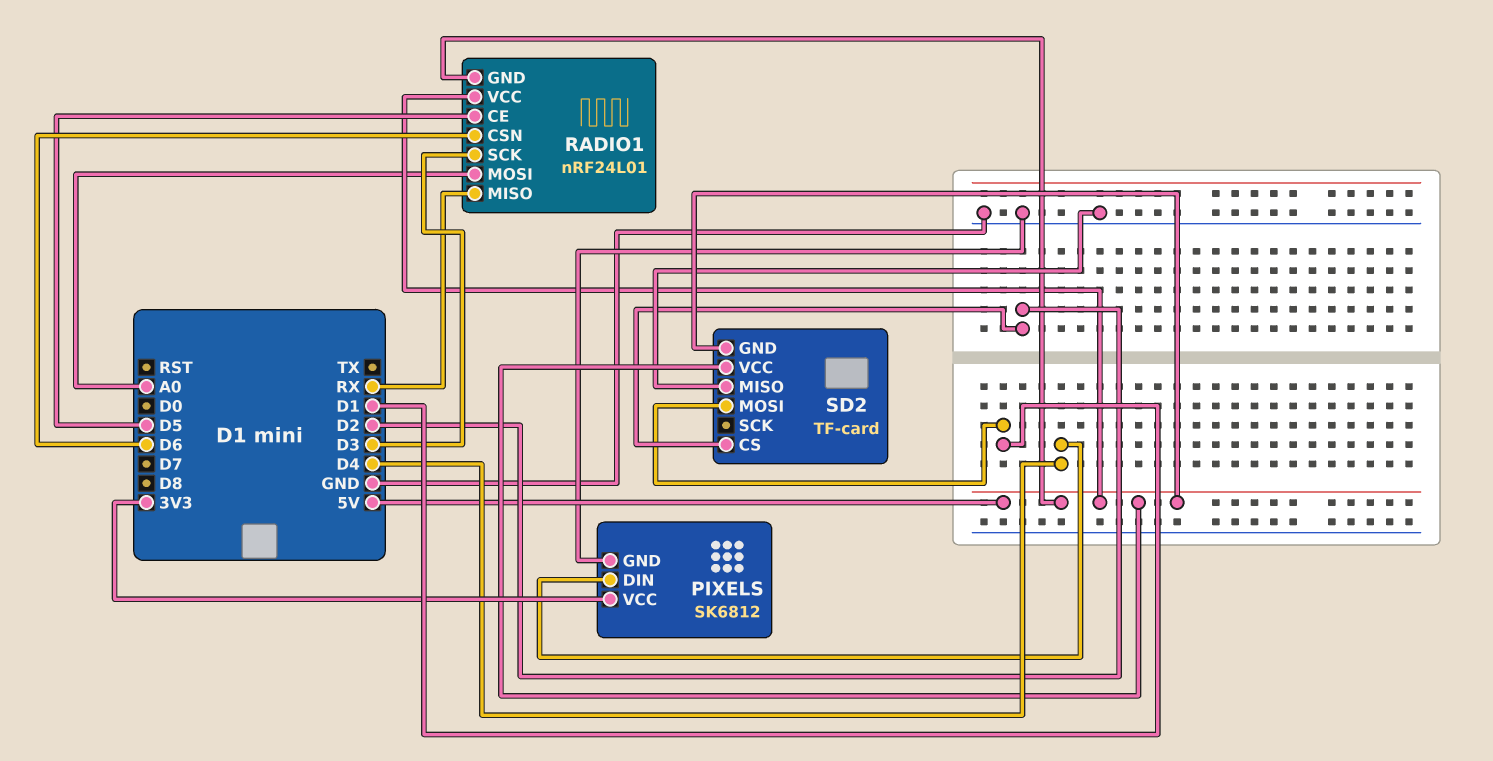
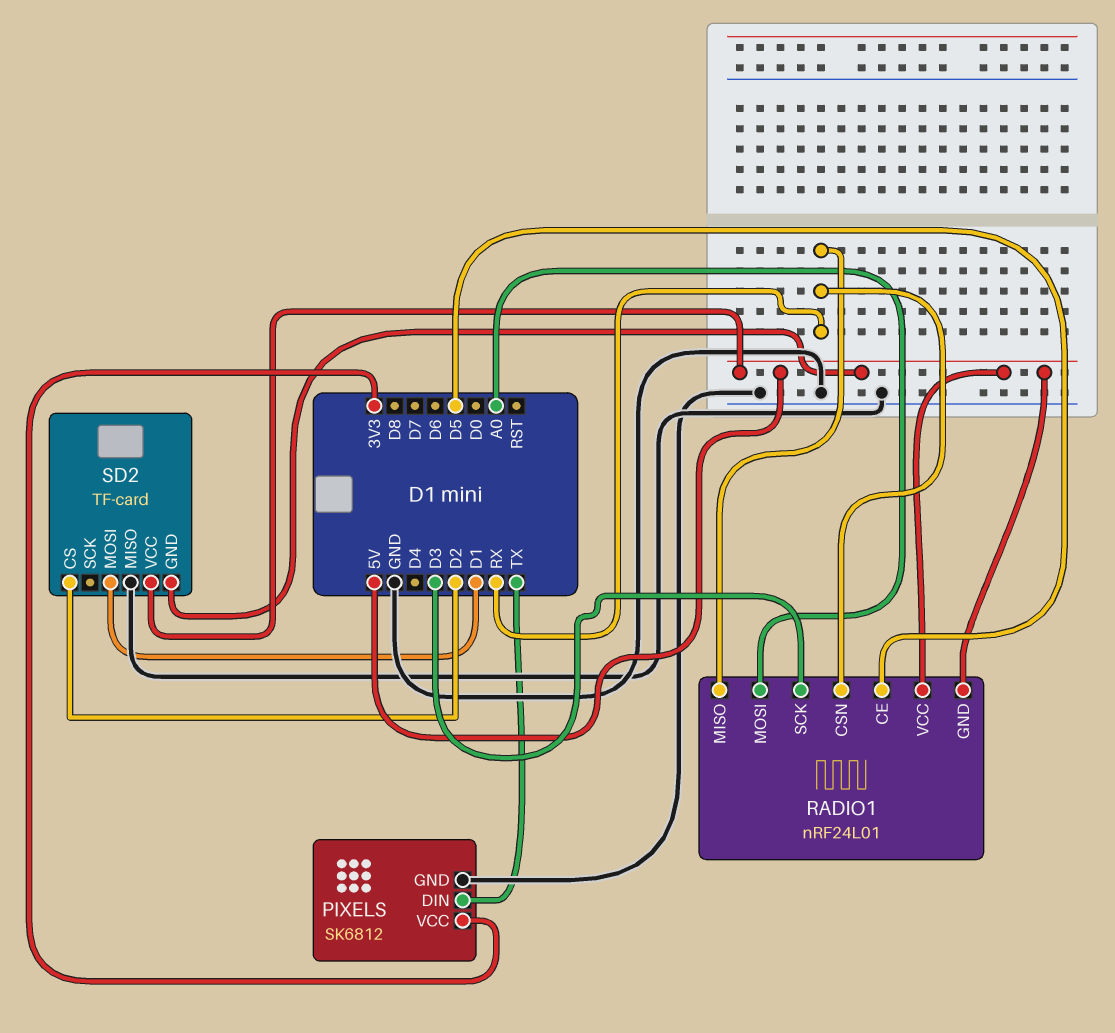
PIXELS pin DIN: D4 -> TX
RADIO1 pin CSN: D6 -> RX

